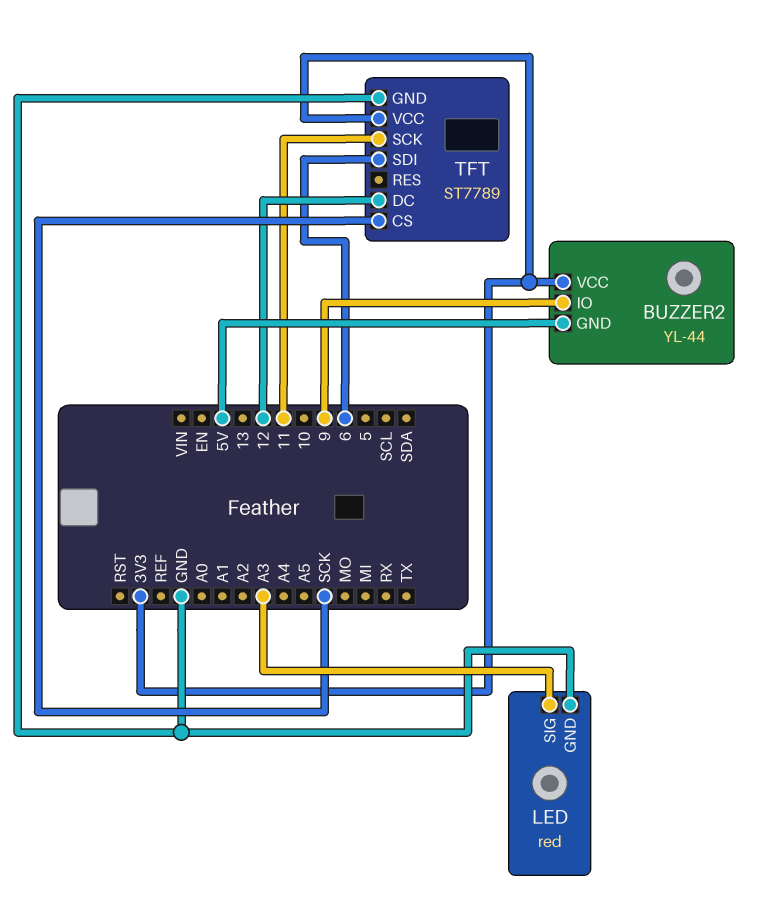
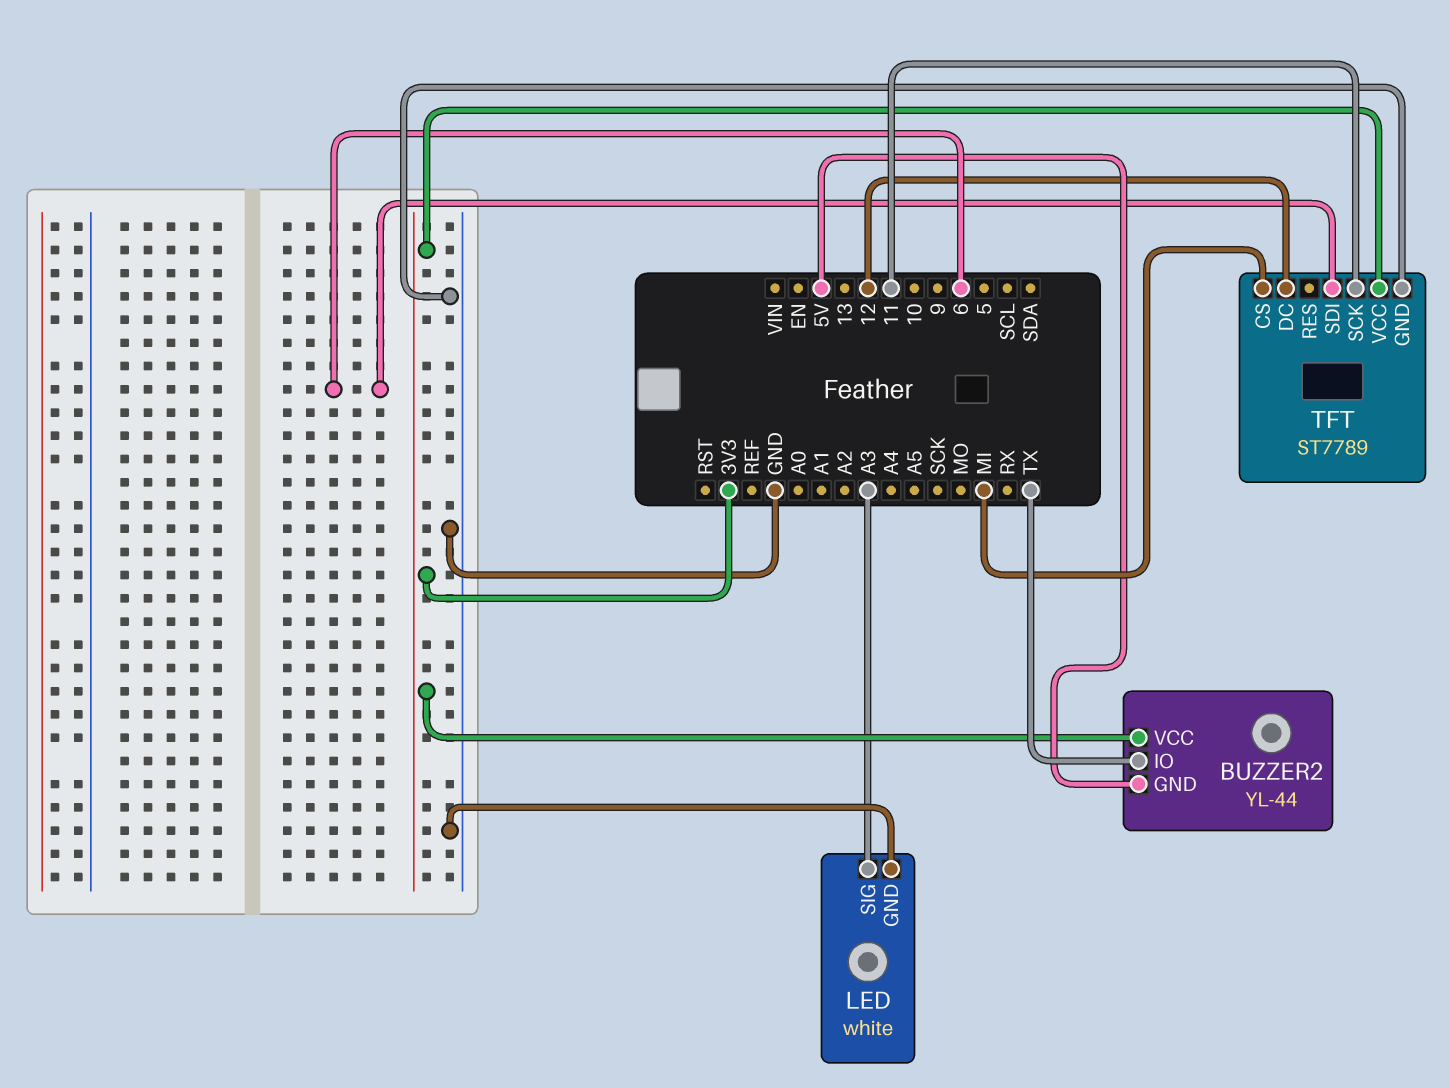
BUZZER2 pin IO: 9 -> TX
LED: red -> white
TFT pin CS: SCK -> MI

